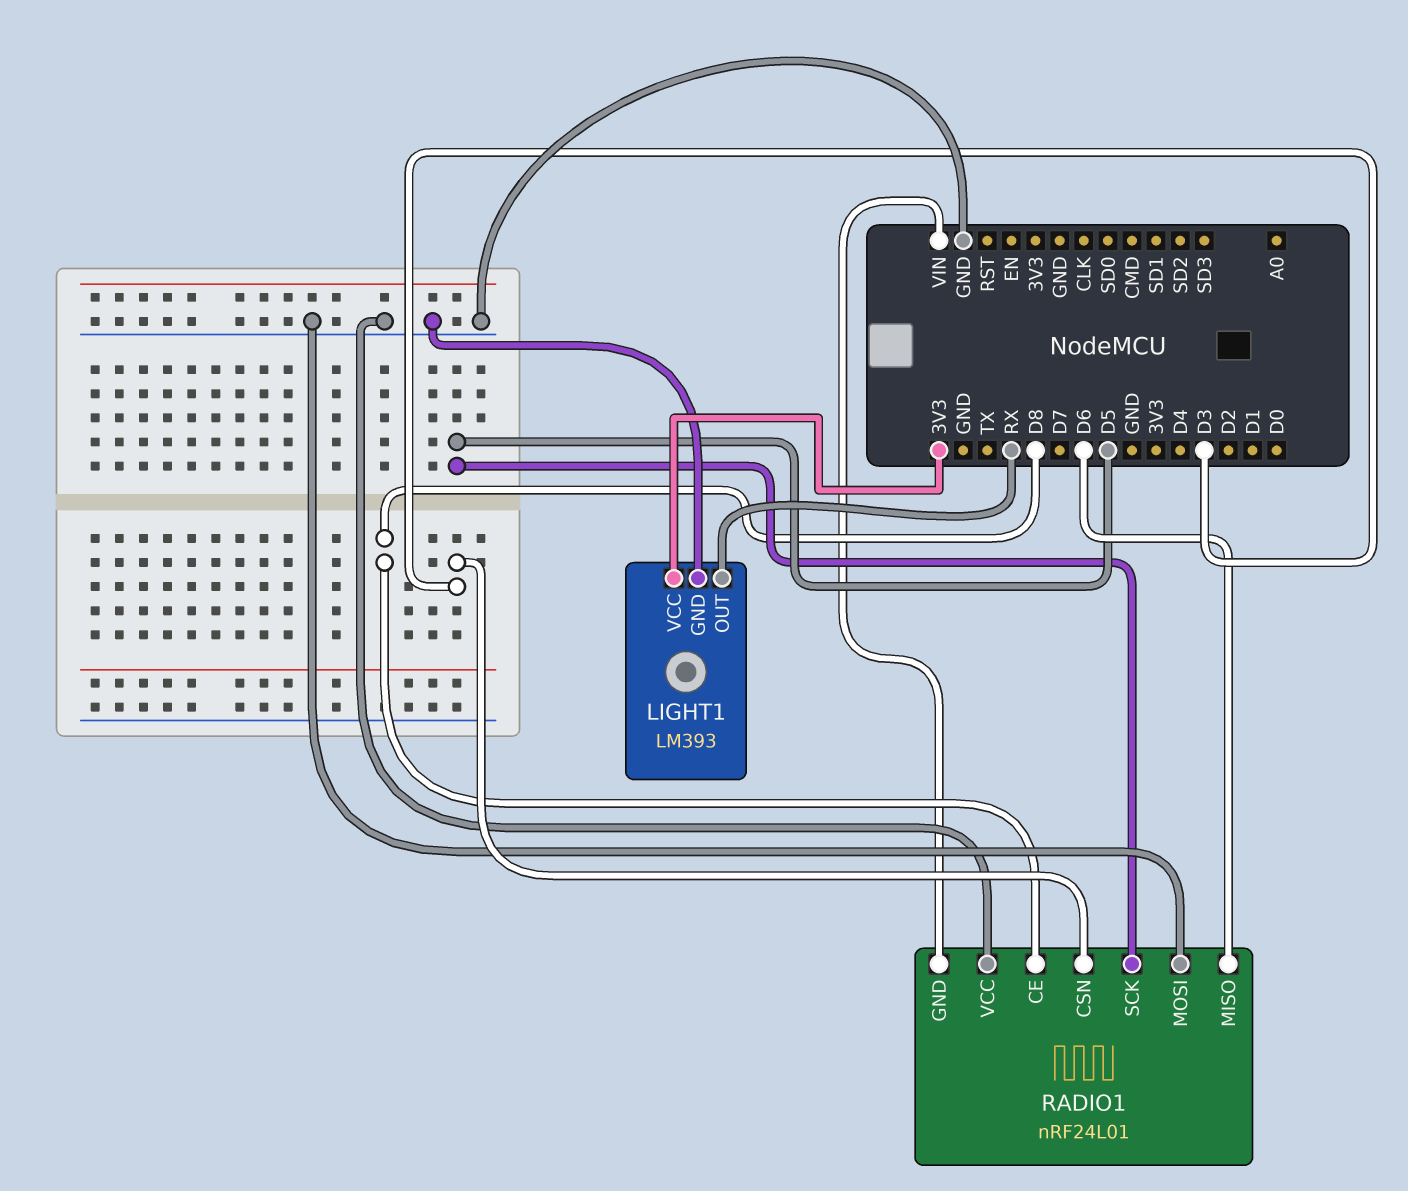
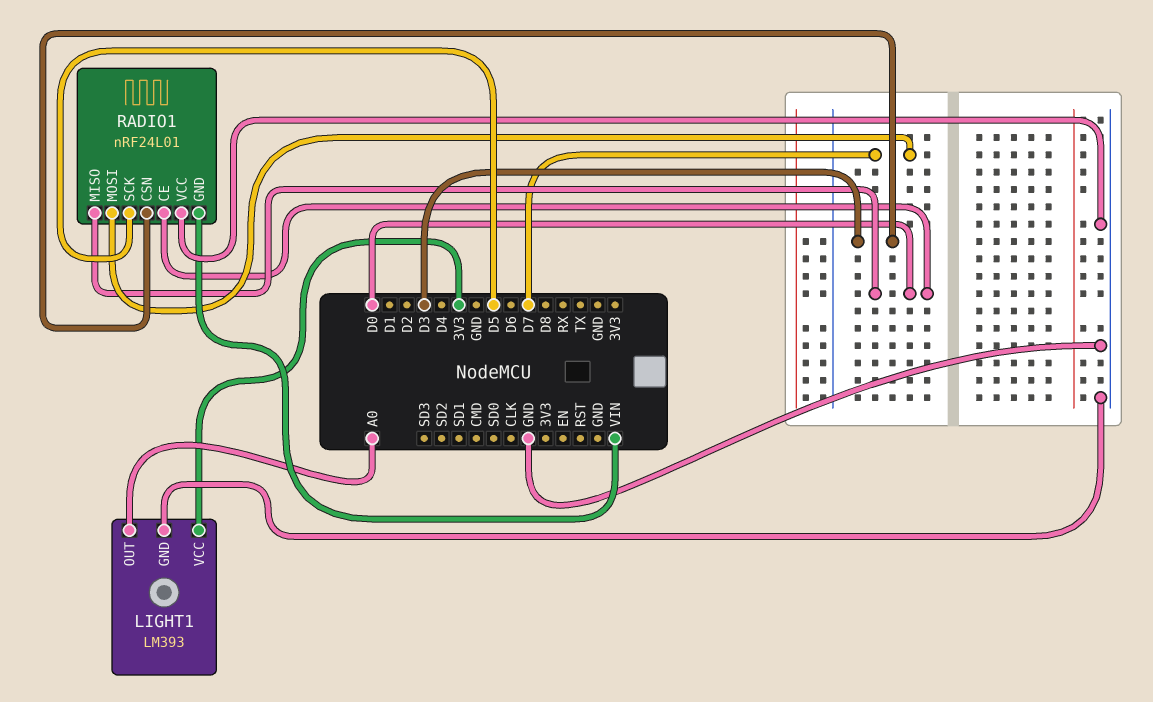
LIGHT1 pin OUT: RX -> A0
RADIO1 pin CE: D8 -> D0
RADIO1 pin MISO: D6 -> D0
RADIO1 pin MOSI: GND -> D7

